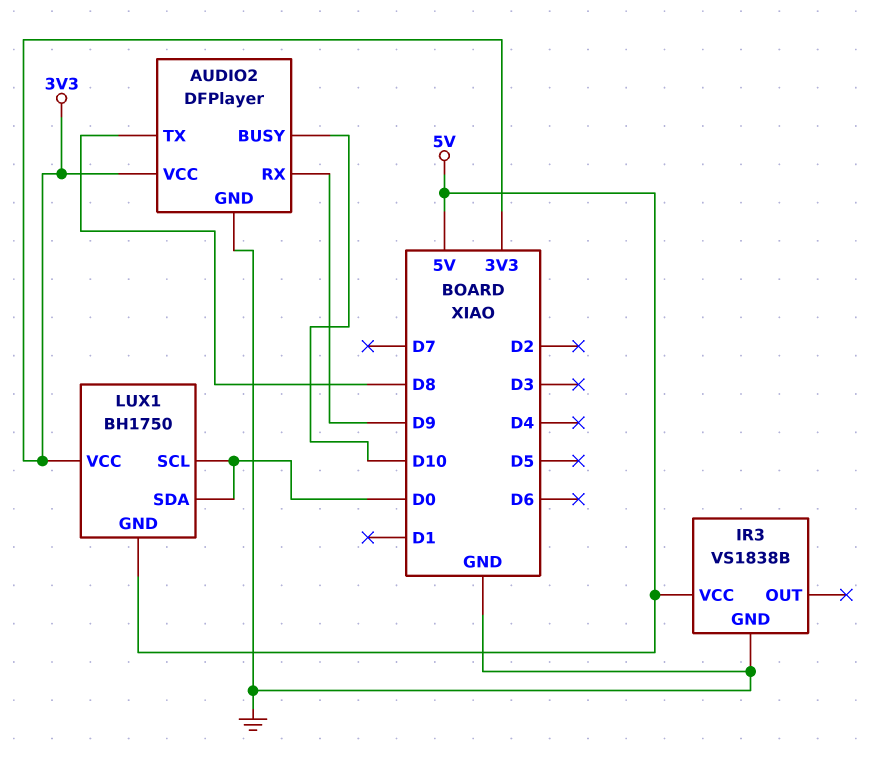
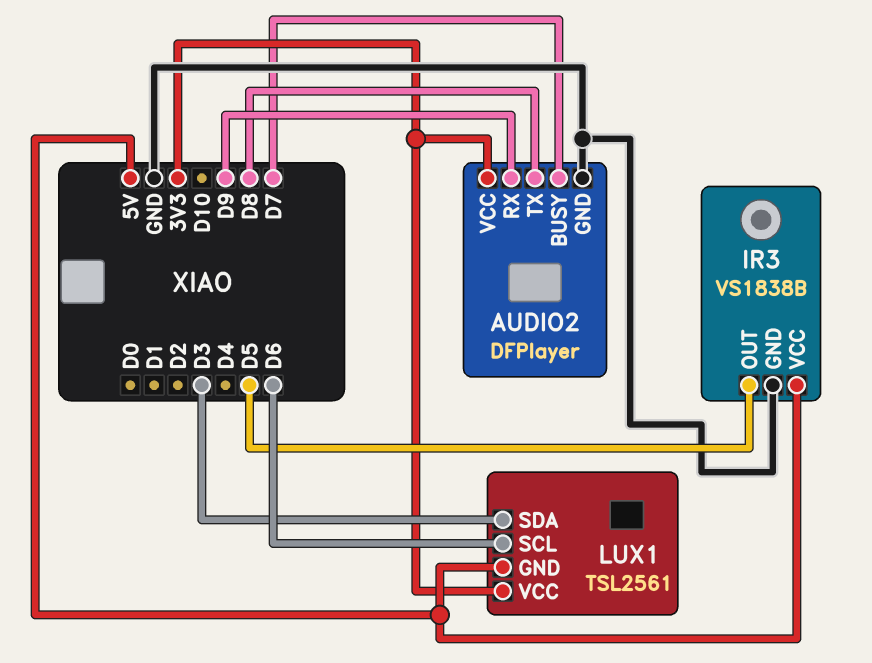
AUDIO2 pin BUSY: D10 -> D7
IR3 pin OUT: none -> D5
LUX1: BH1750 -> TSL2561
LUX1 pin SCL: D0 -> D6
LUX1 pin SDA: D0 -> D3

